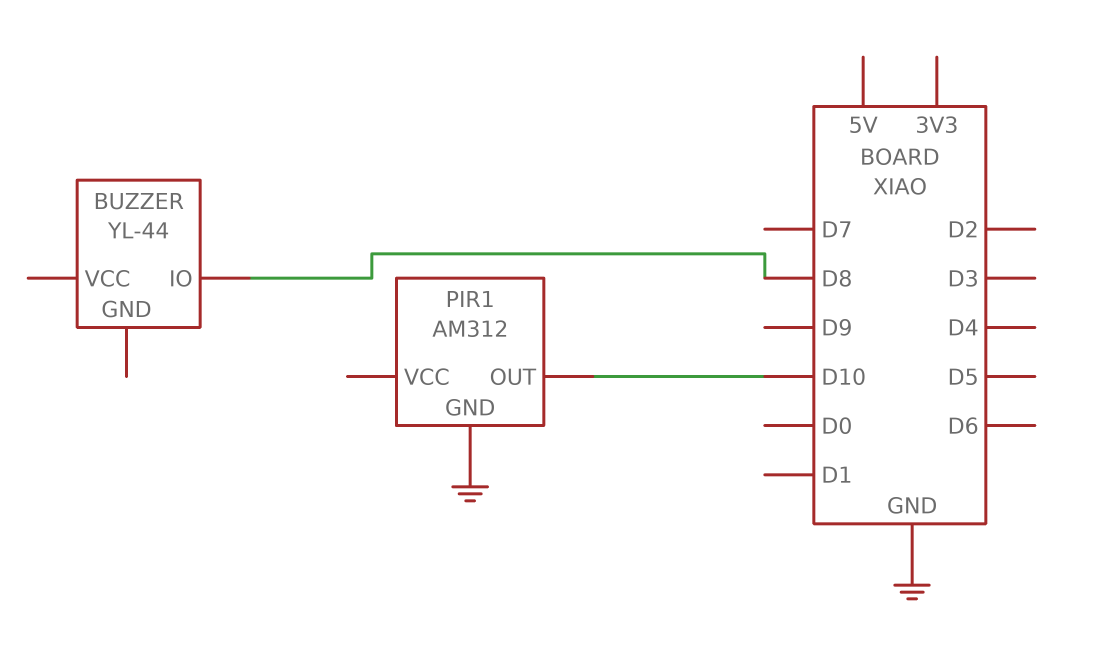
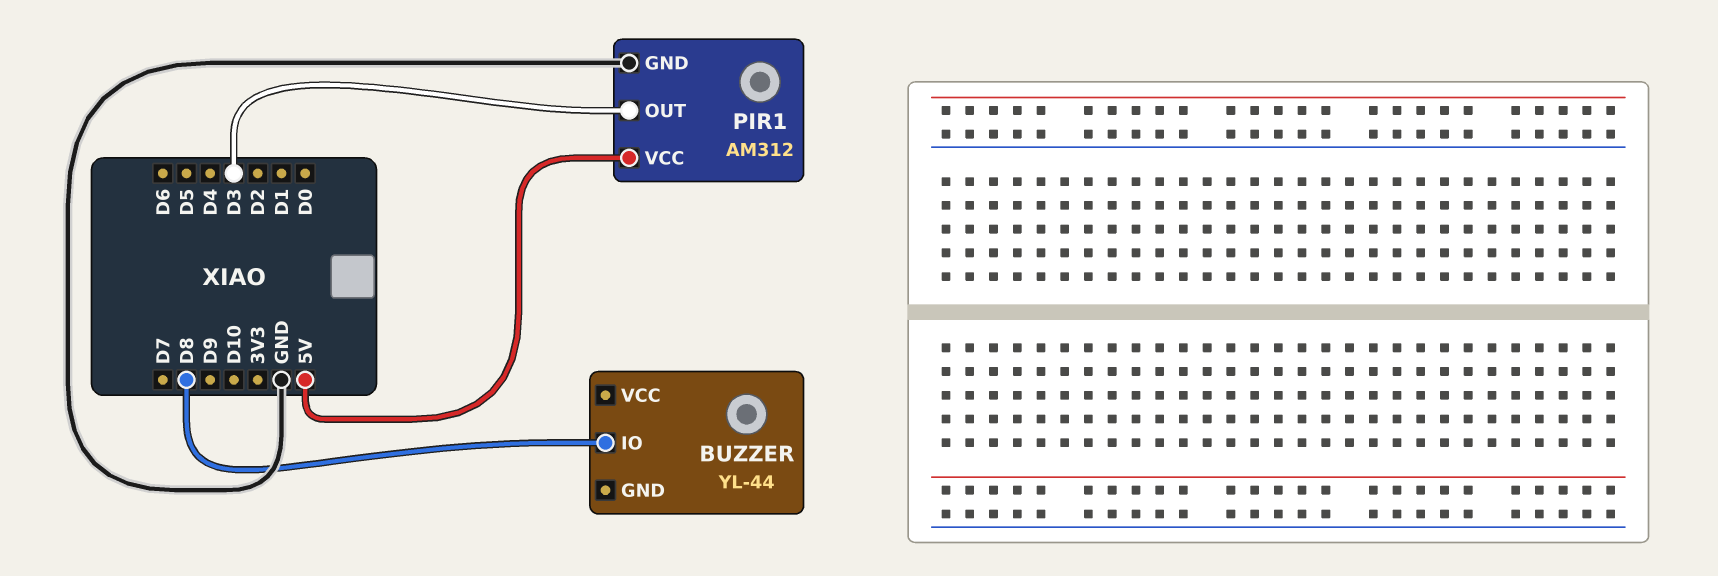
PIR1 pin OUT: D10 -> D3
PIR1 pin VCC: none -> 5V

